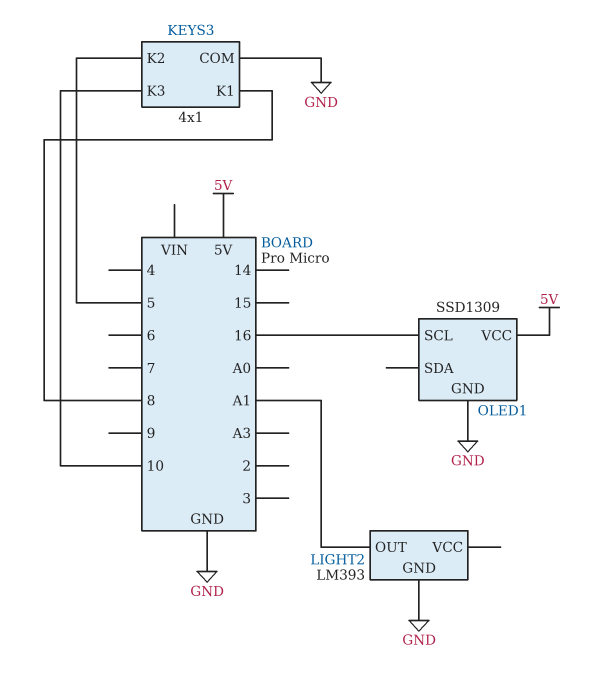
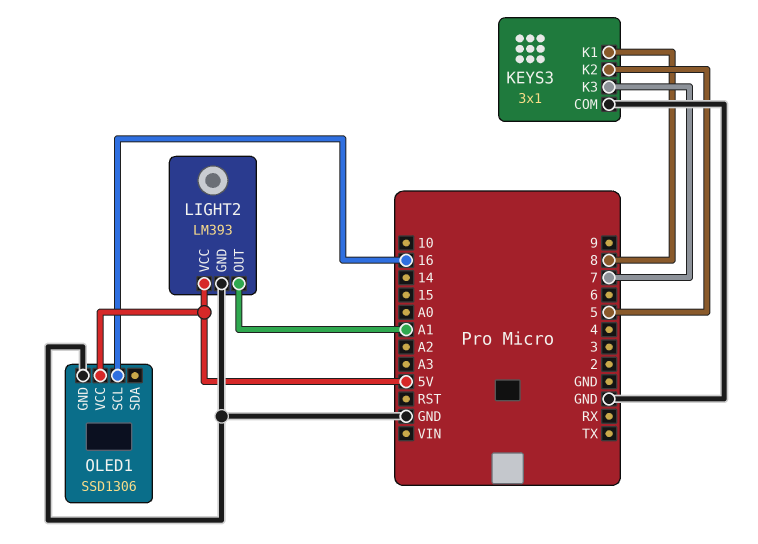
KEYS3: 4x1 -> 3x1
KEYS3 pin K3: 10 -> 7
LIGHT2 pin VCC: none -> 5V
OLED1: SSD1309 -> SSD1306

